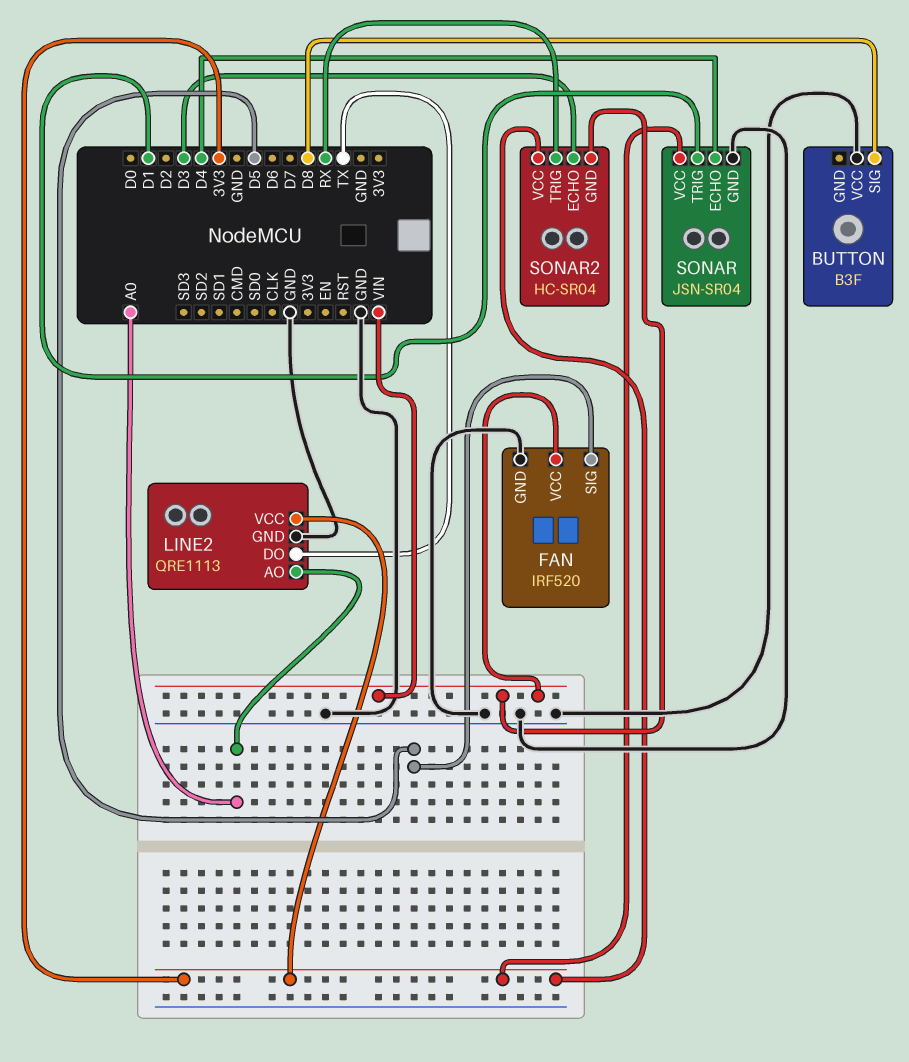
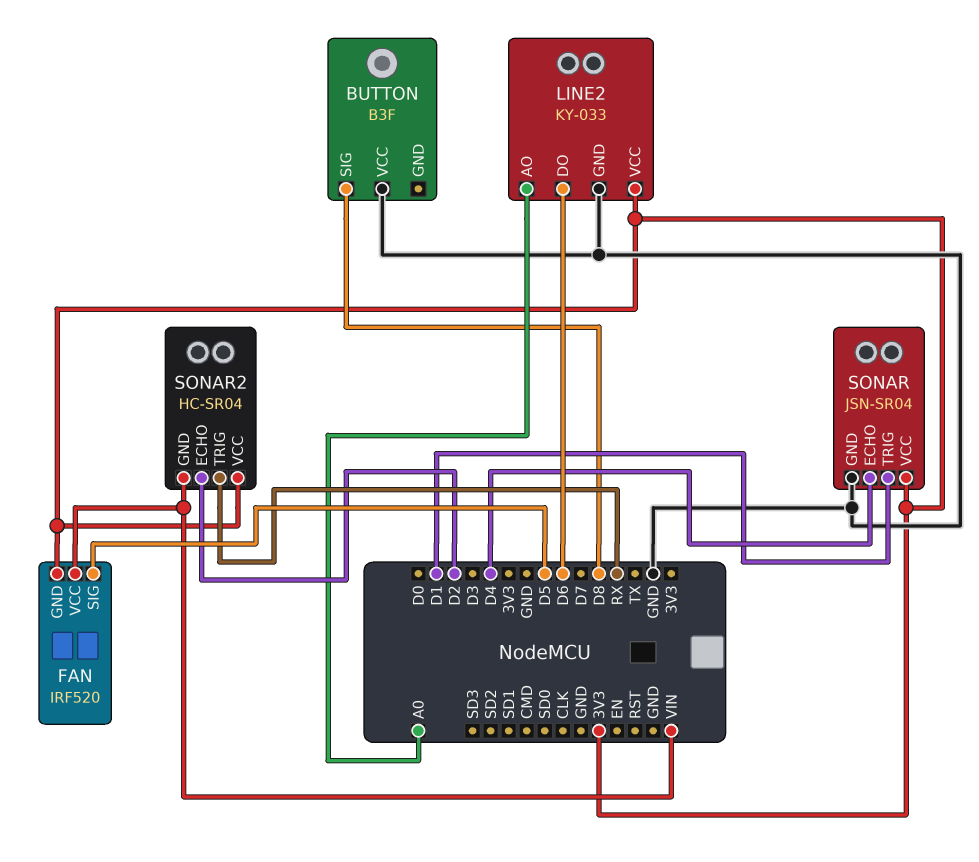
FAN pin GND: GND -> 3V3
LINE2: QRE1113 -> KY-033
LINE2 pin DO: TX -> D6
SONAR2 pin ECHO: D3 -> D2

